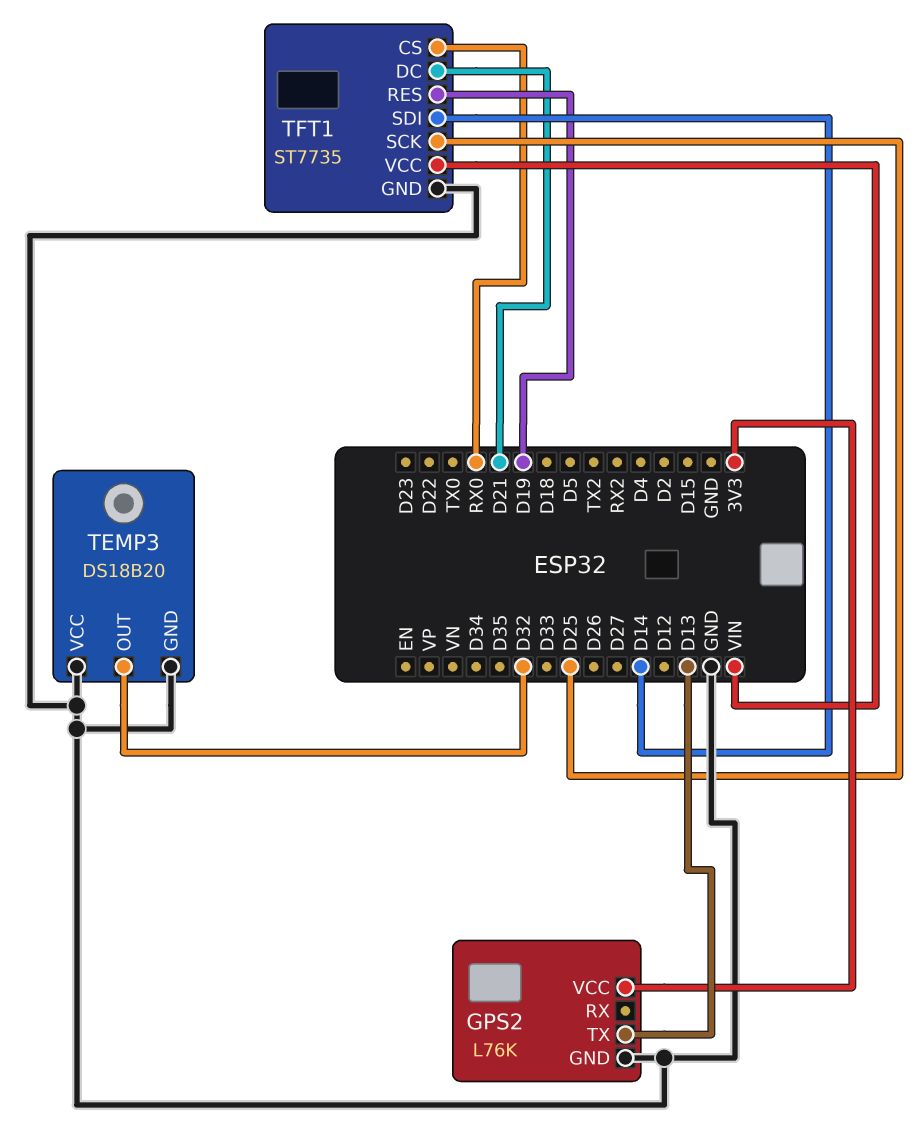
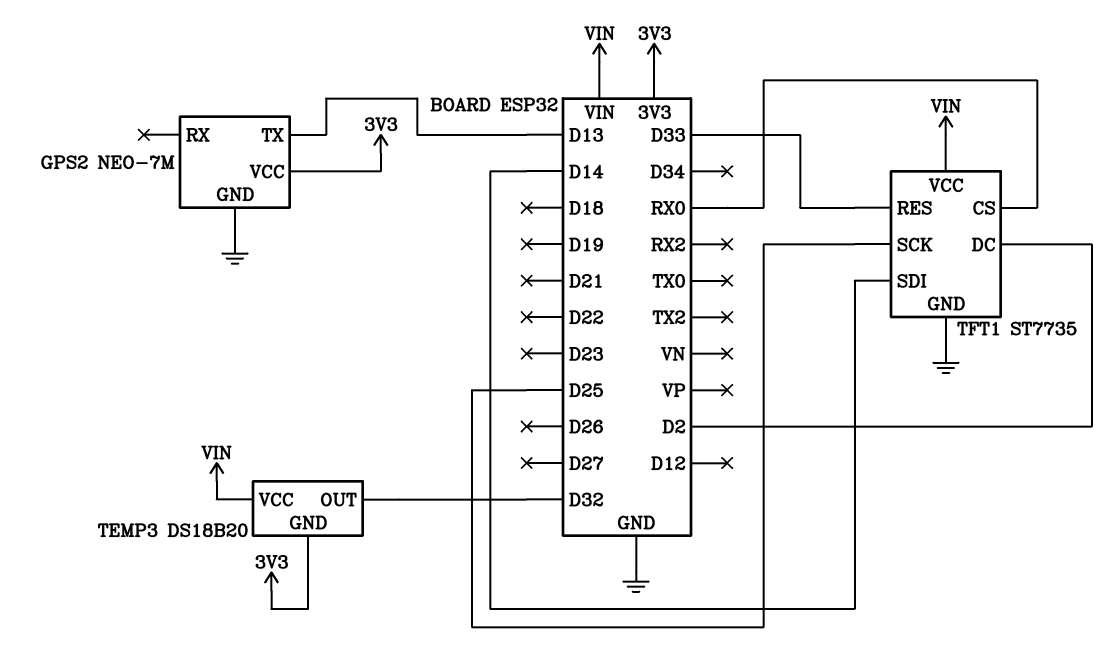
GPS2: L76K -> NEO-7M
TEMP3 pin GND: GND -> 3V3
TEMP3 pin VCC: GND -> VIN
TFT1 pin DC: D21 -> D2
TFT1 pin RES: D19 -> D33

